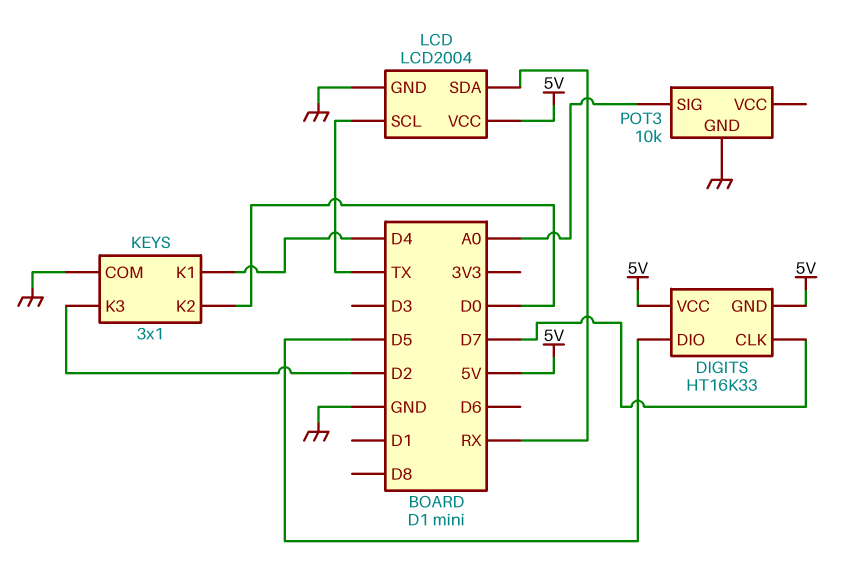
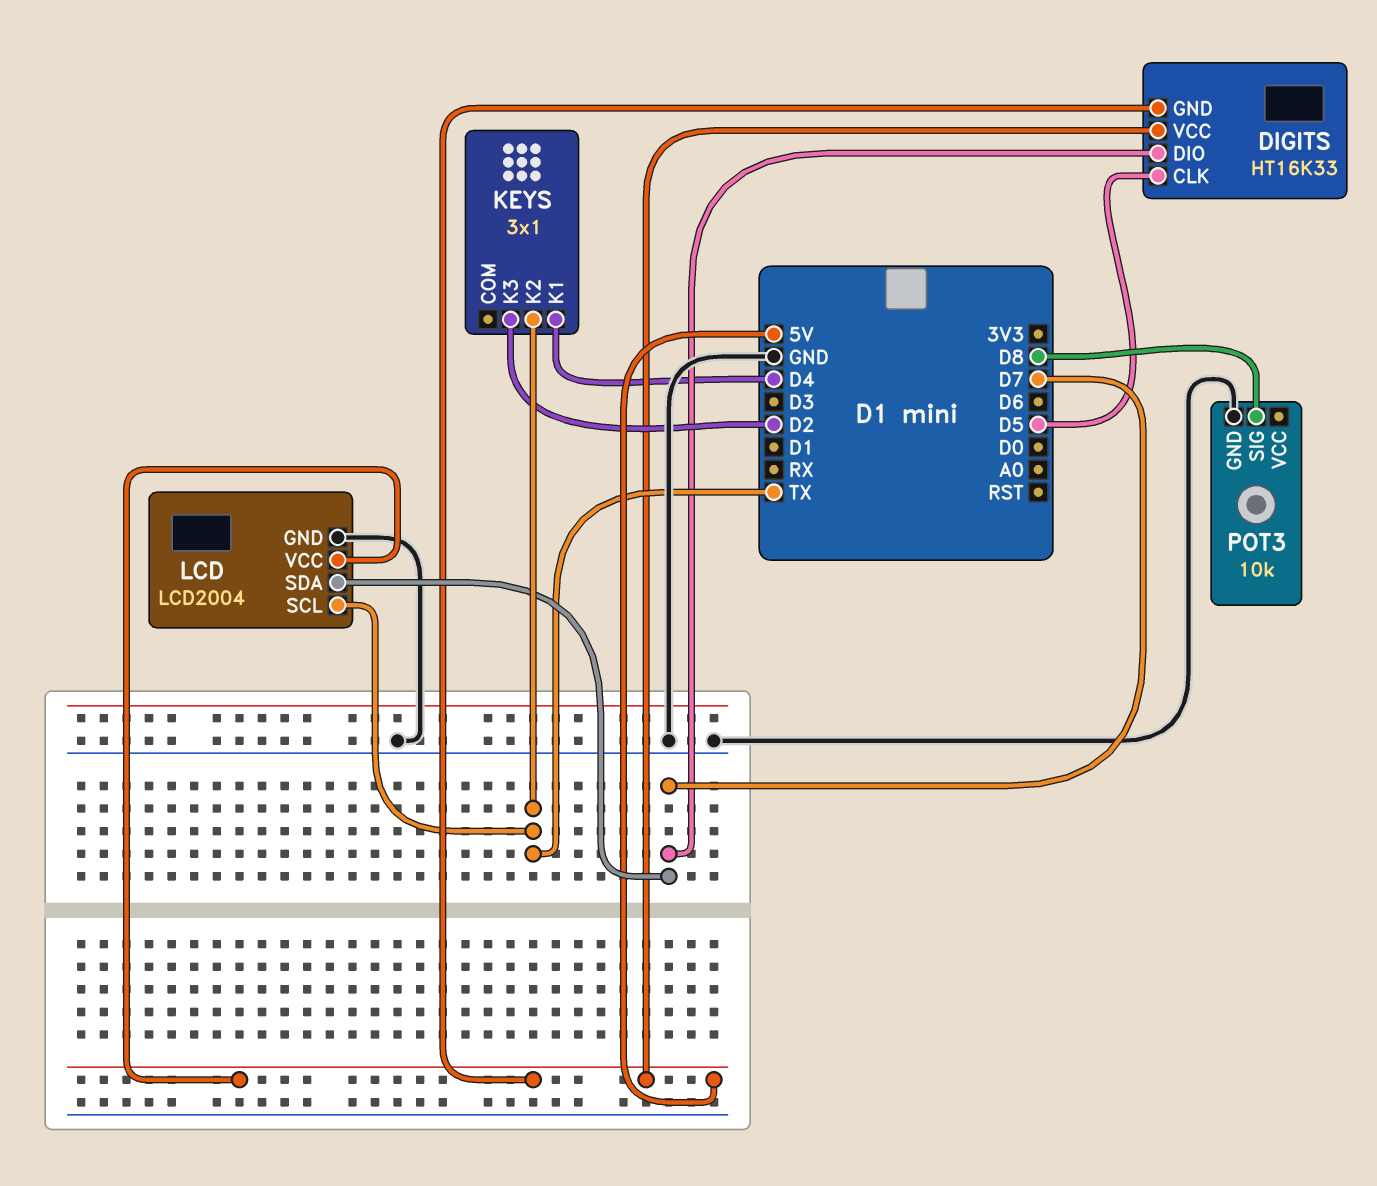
DIGITS pin CLK: D7 -> D5
DIGITS pin DIO: D5 -> D7
KEYS pin COM: GND -> none
KEYS pin K2: D0 -> TX
LCD pin SDA: RX -> D7
POT3 pin SIG: A0 -> D8

